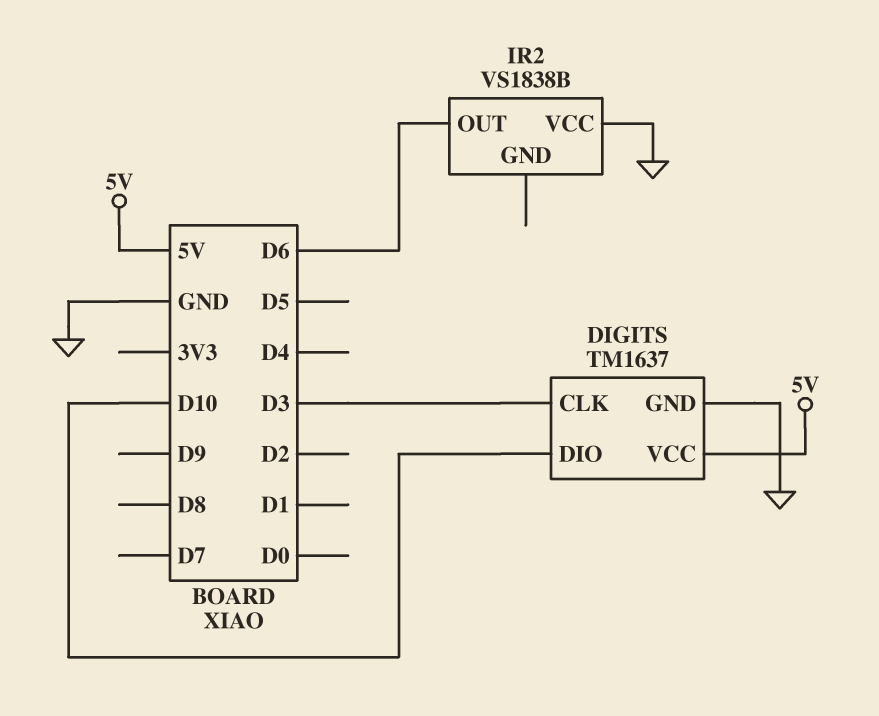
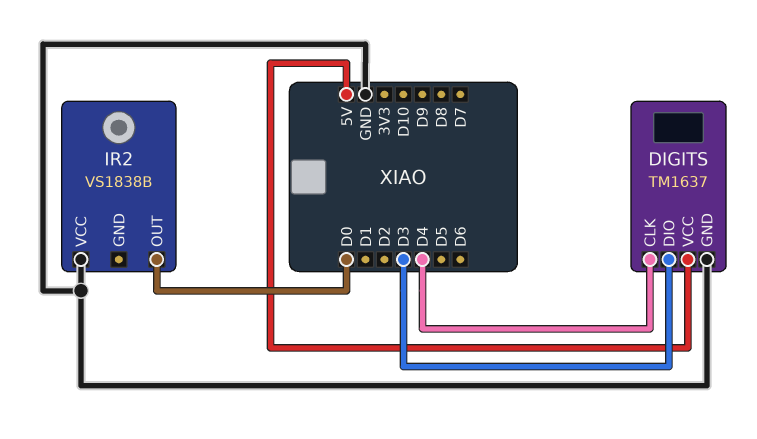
DIGITS pin CLK: D3 -> D4
DIGITS pin DIO: D10 -> D3
IR2 pin OUT: D6 -> D0

